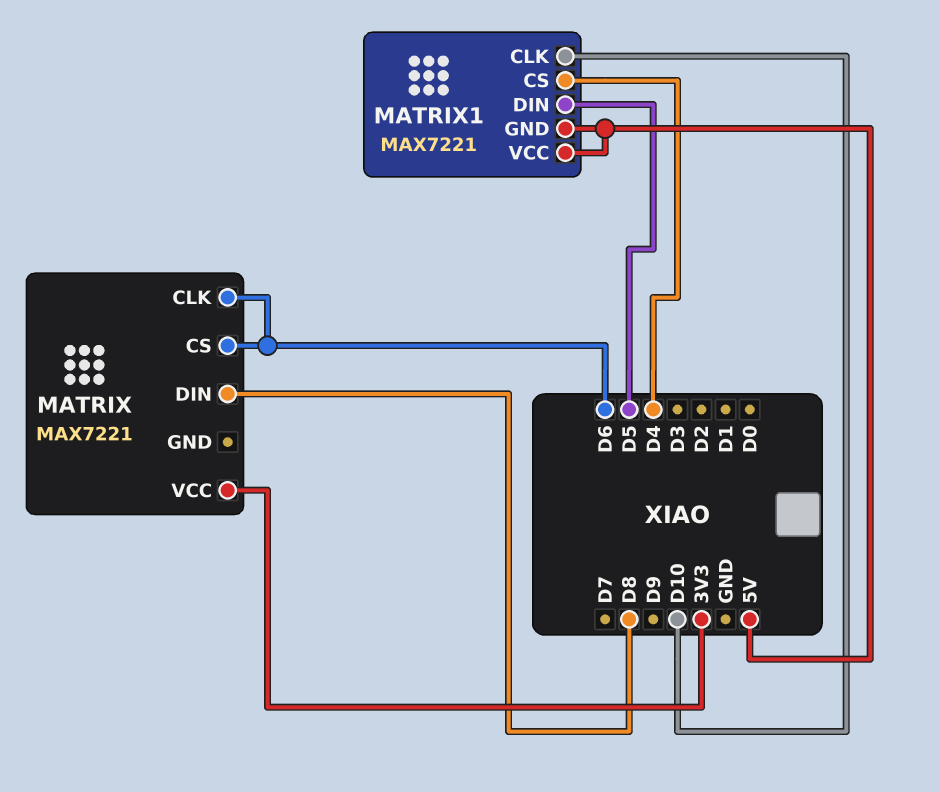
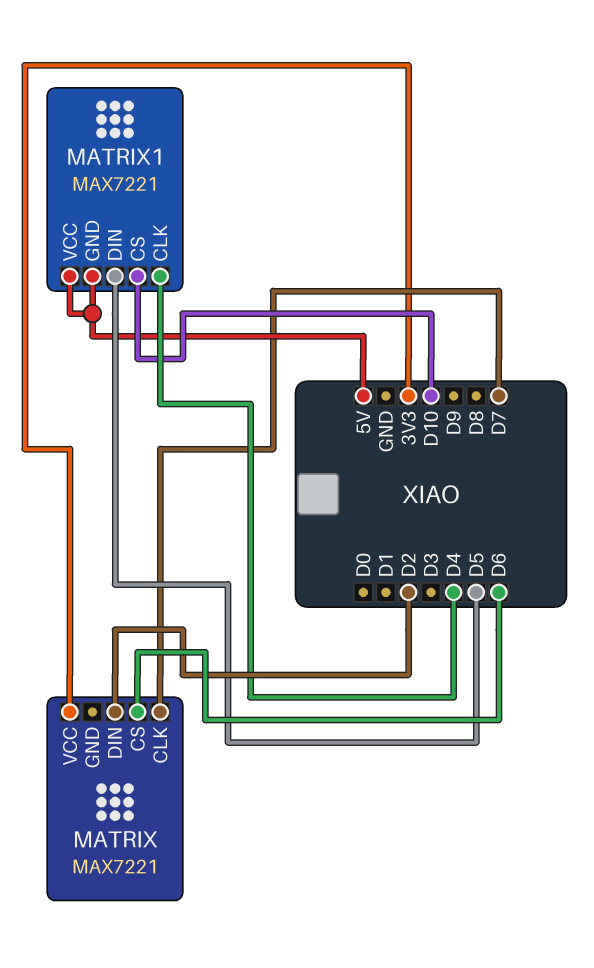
MATRIX pin CLK: D6 -> D7
MATRIX pin DIN: D8 -> D2
MATRIX1 pin CLK: D10 -> D4
MATRIX1 pin CS: D4 -> D10

